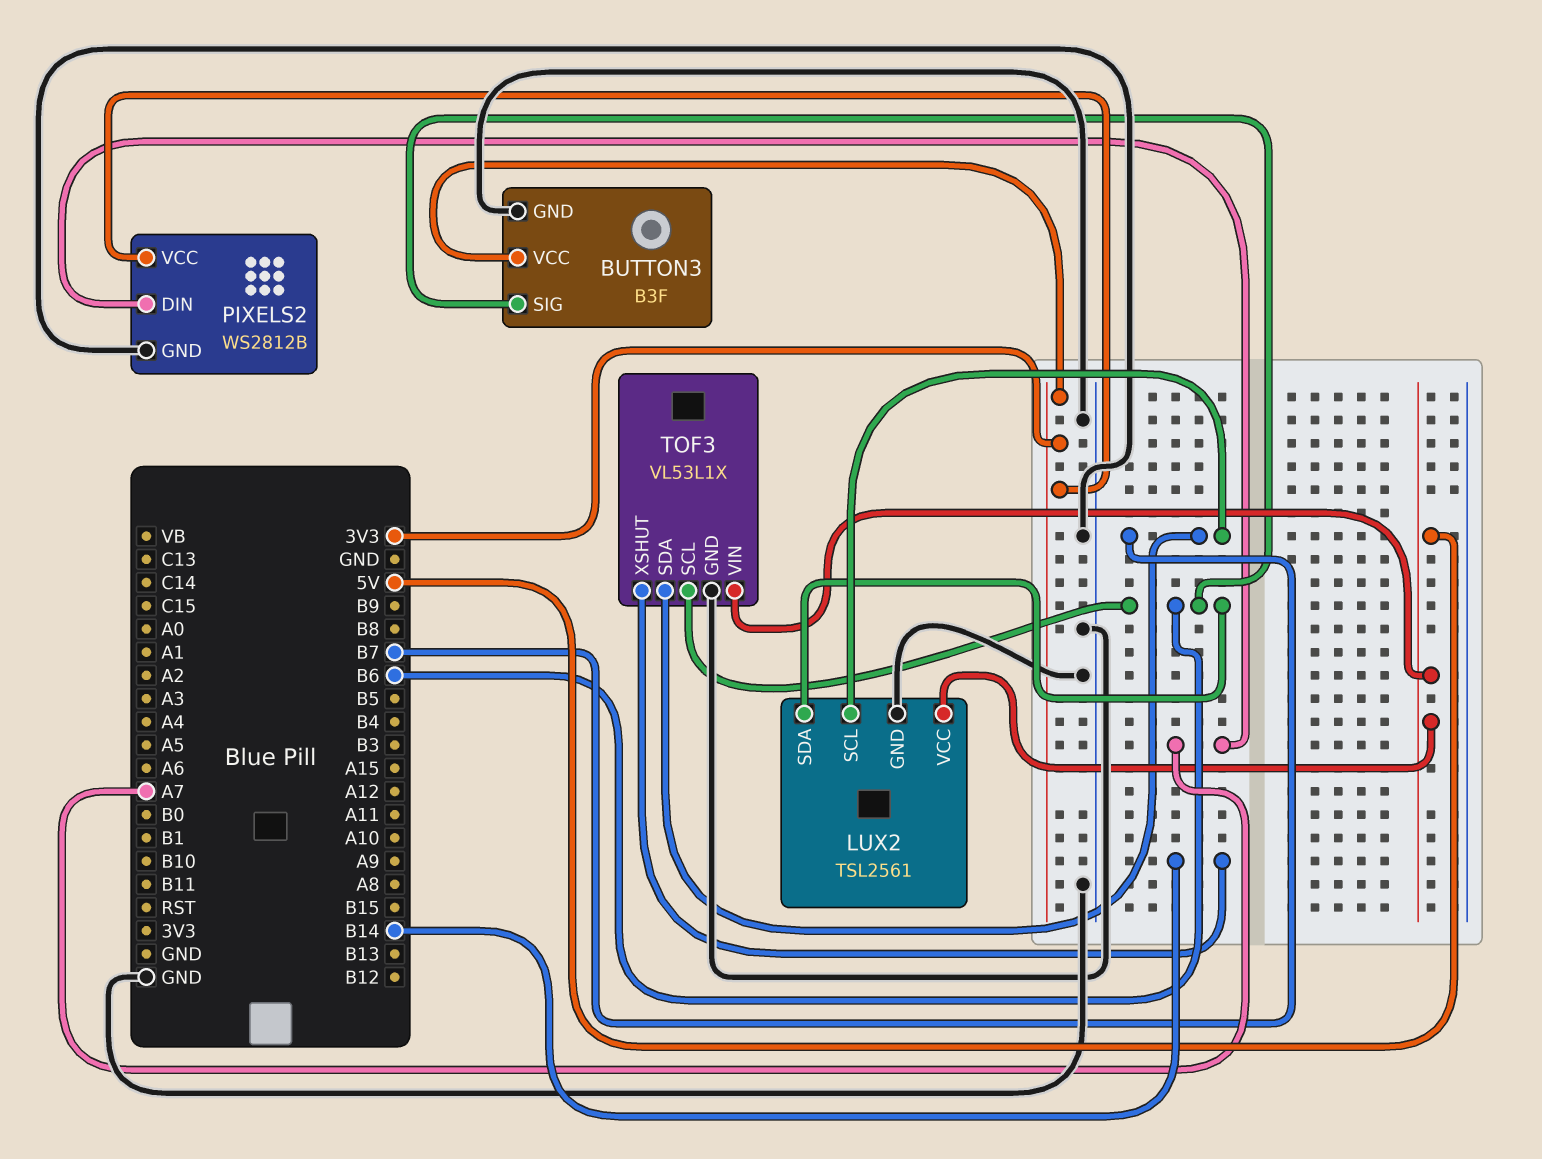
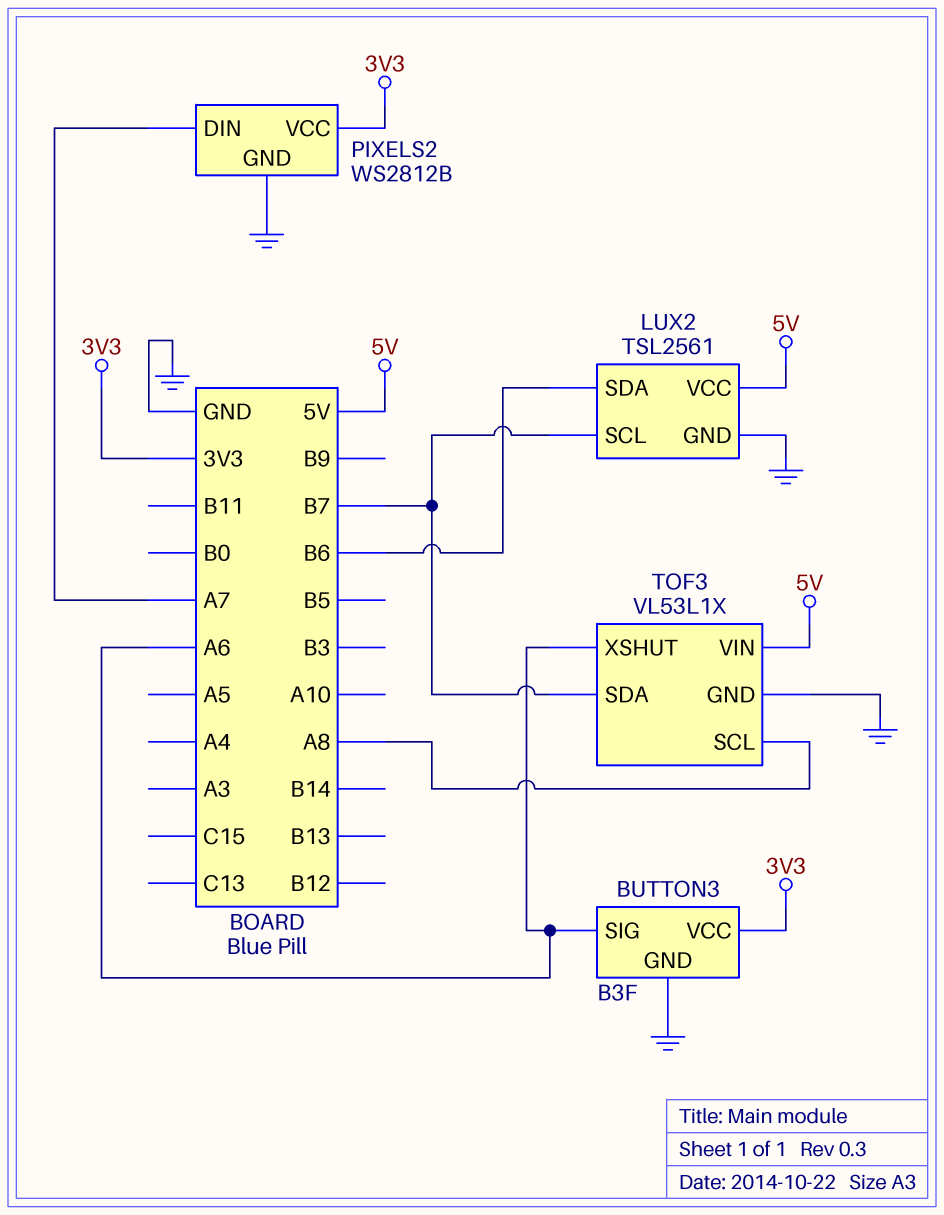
BUTTON3 pin SIG: B6 -> A6
TOF3 pin SCL: B6 -> A8
TOF3 pin XSHUT: B14 -> A6

